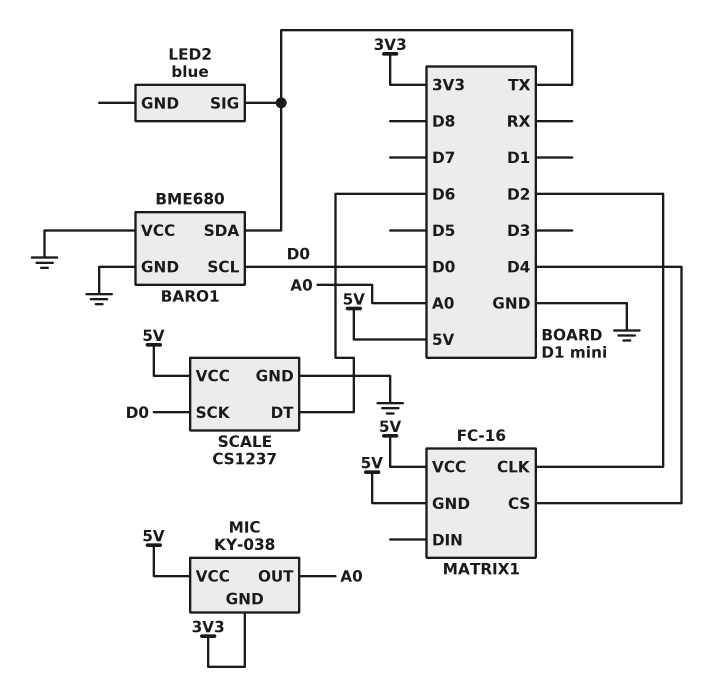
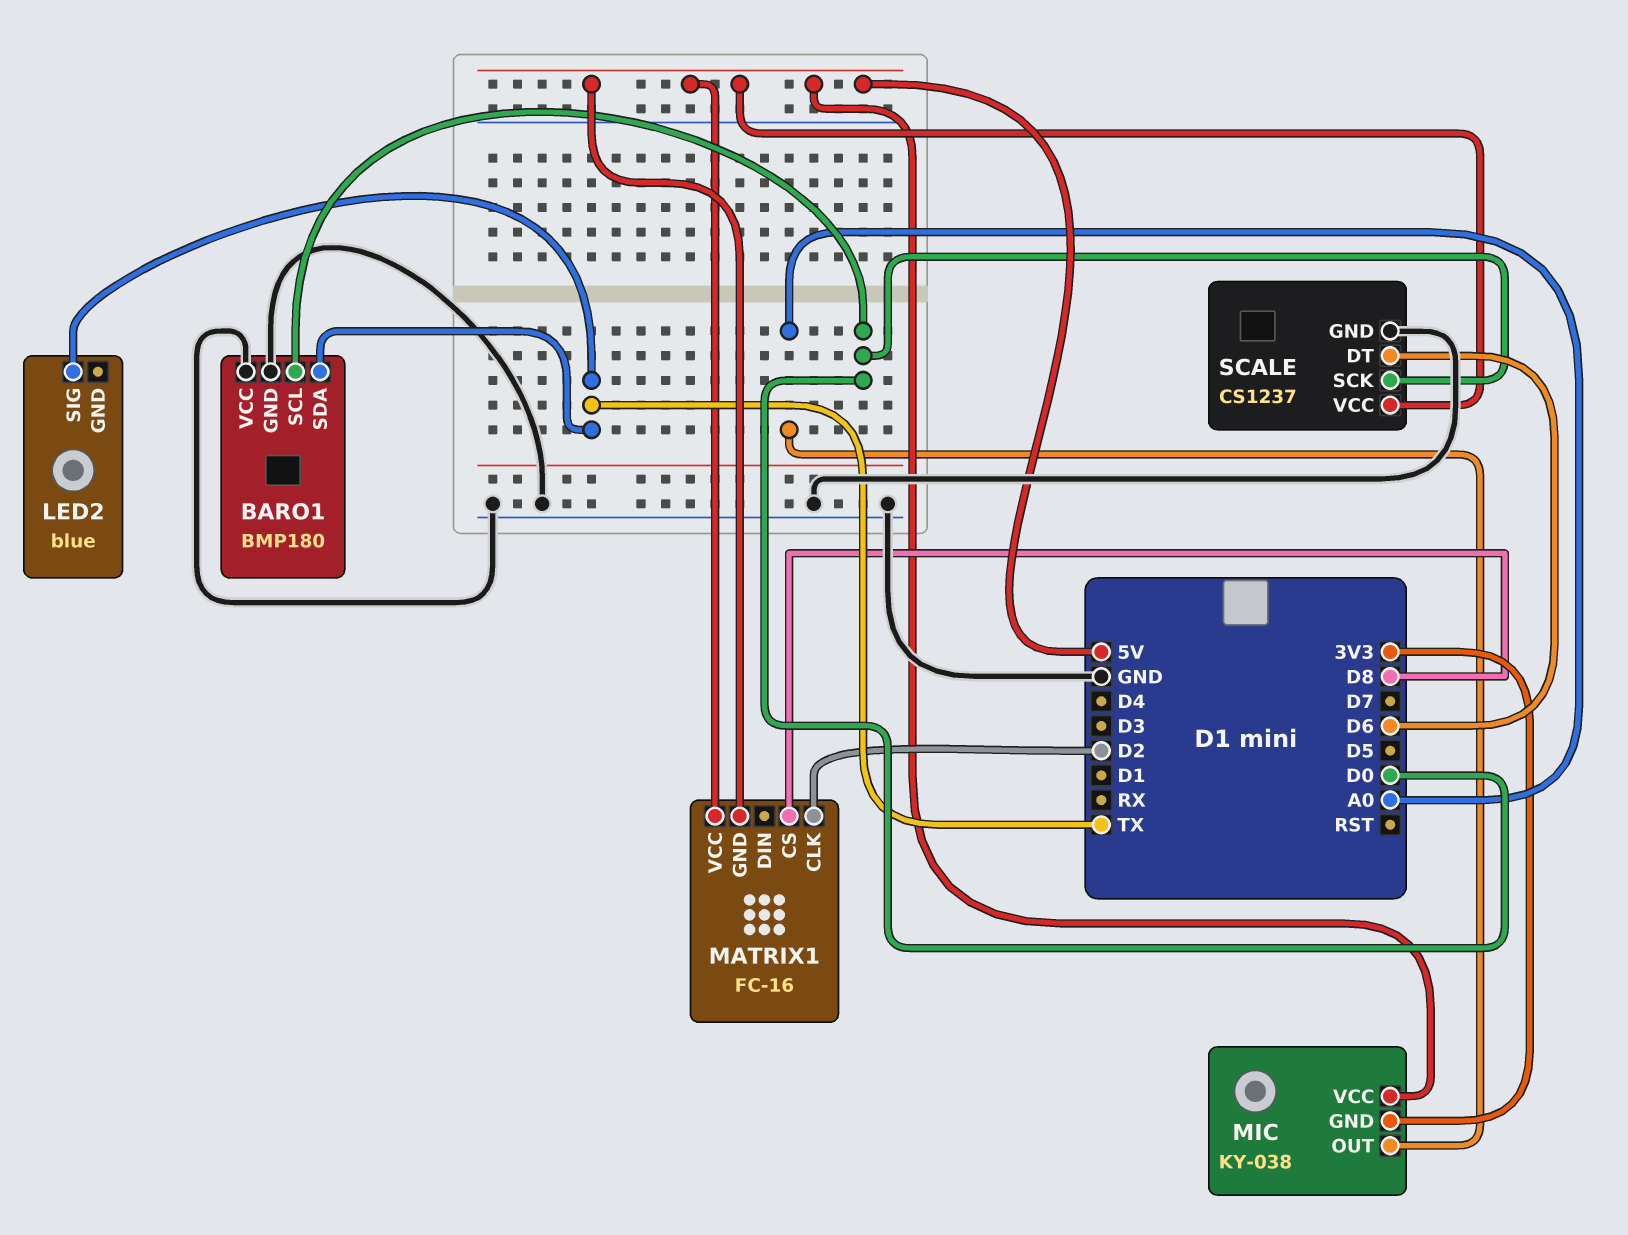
BARO1: BME680 -> BMP180
MATRIX1 pin CS: D4 -> D8

